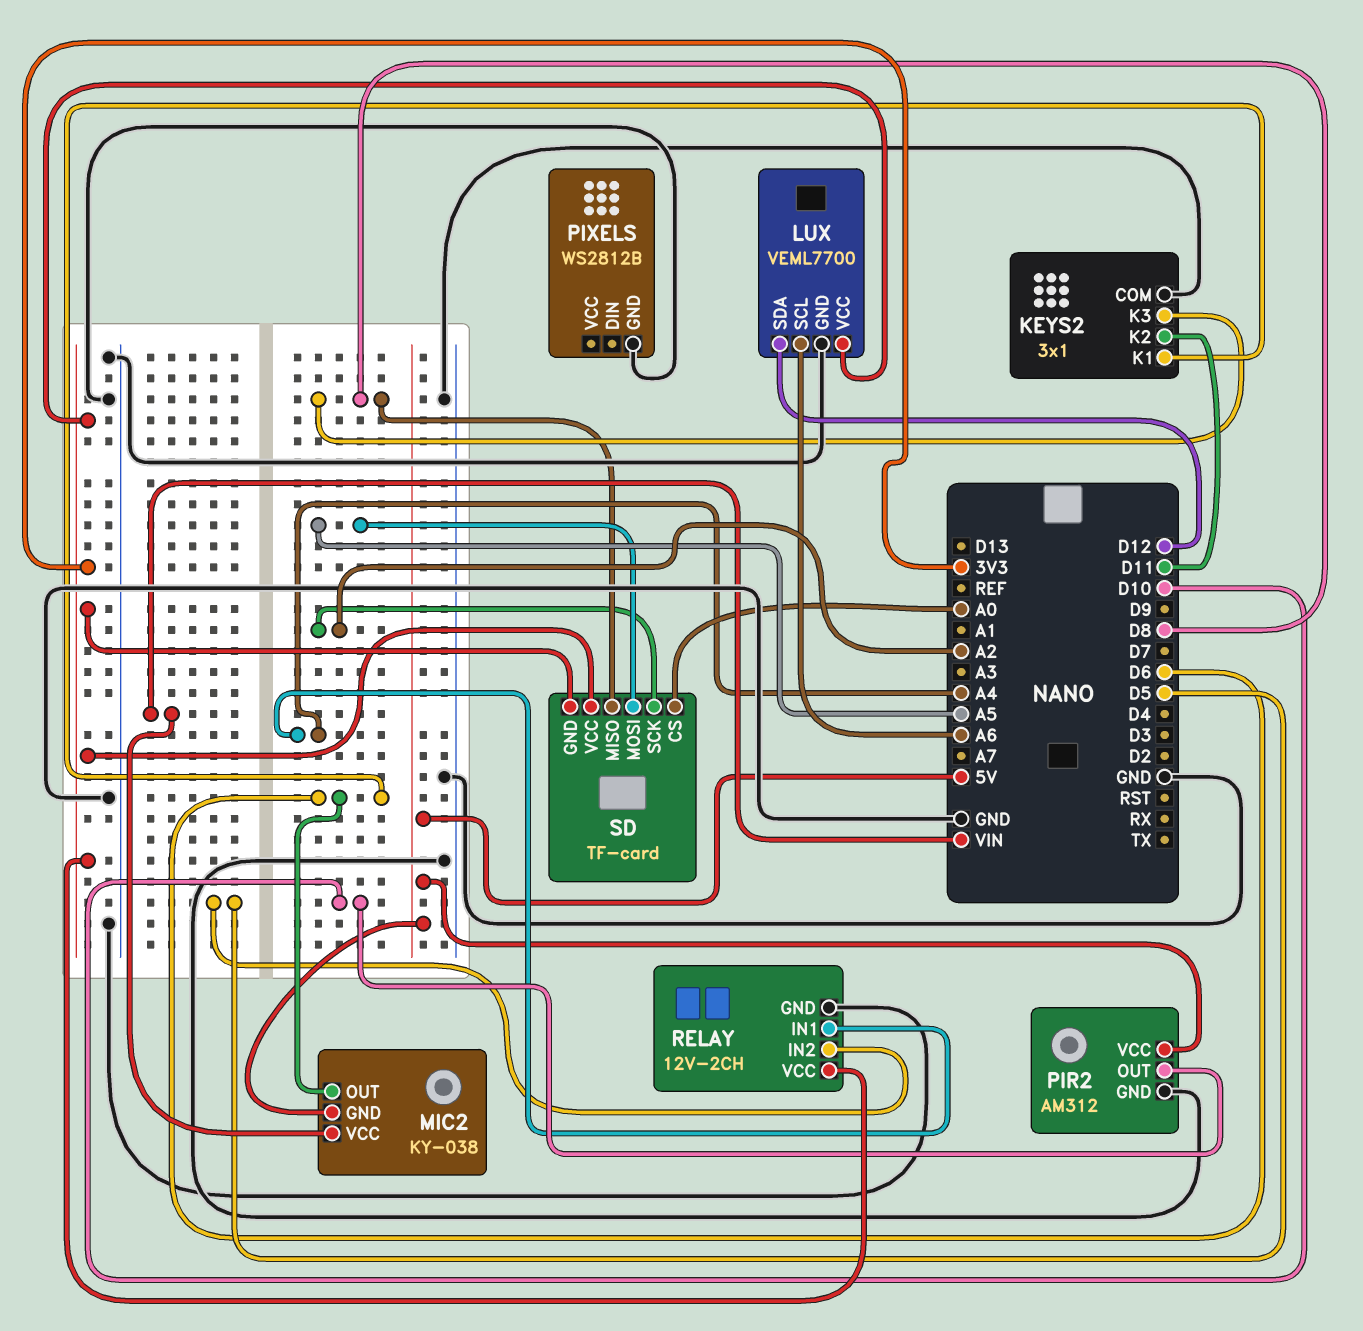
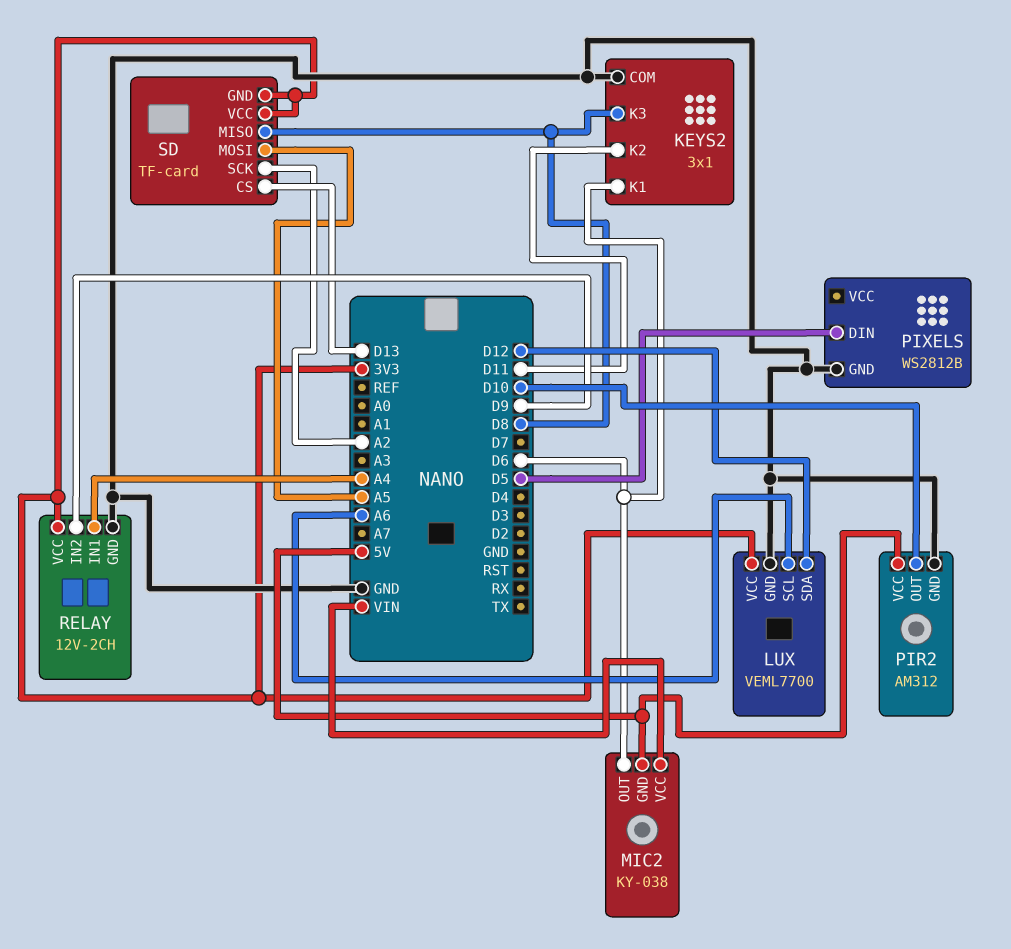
PIXELS pin DIN: none -> D5
RELAY pin IN2: D5 -> D9
SD pin CS: A0 -> D13

